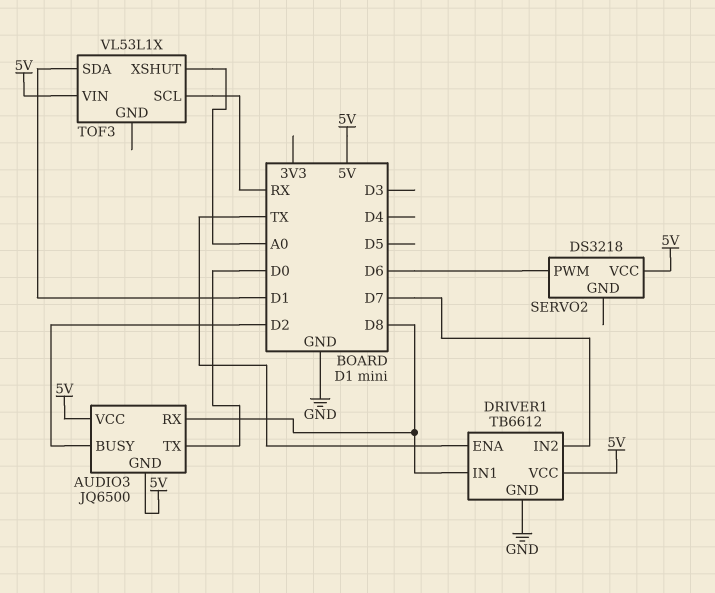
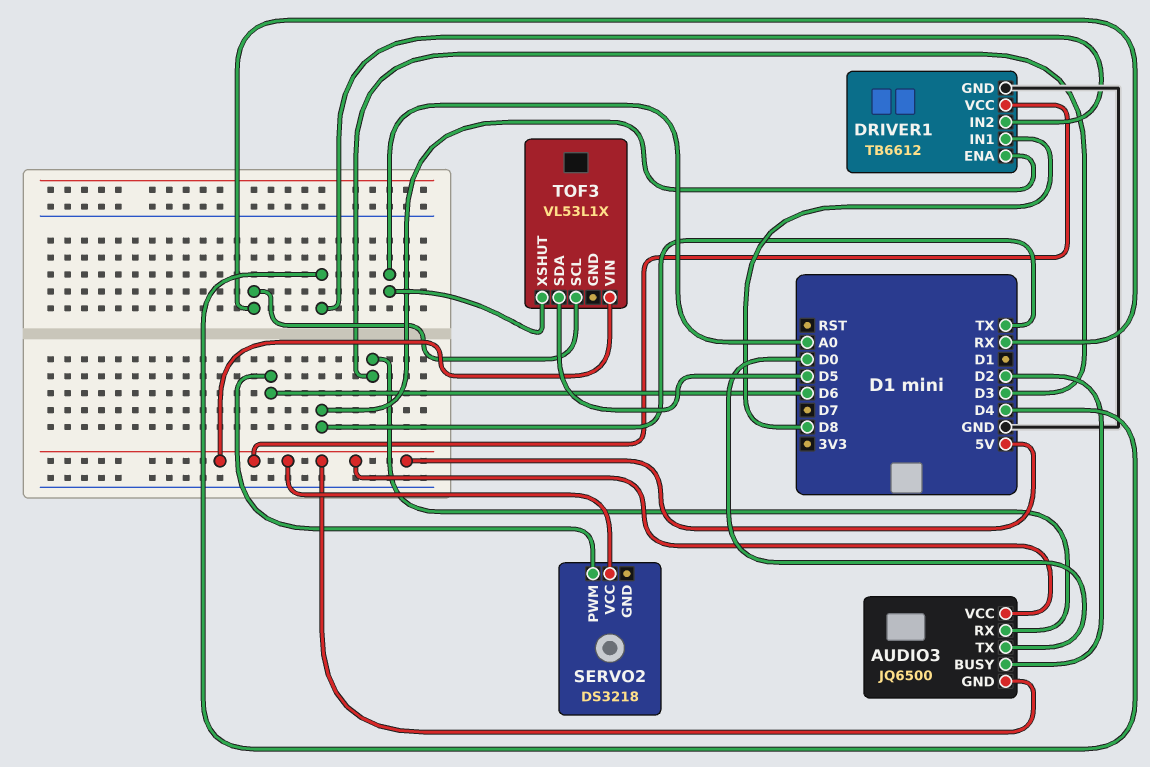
AUDIO3 pin RX: D8 -> D3
DRIVER1 pin IN2: D7 -> D4
TOF3 pin SDA: D1 -> D5

